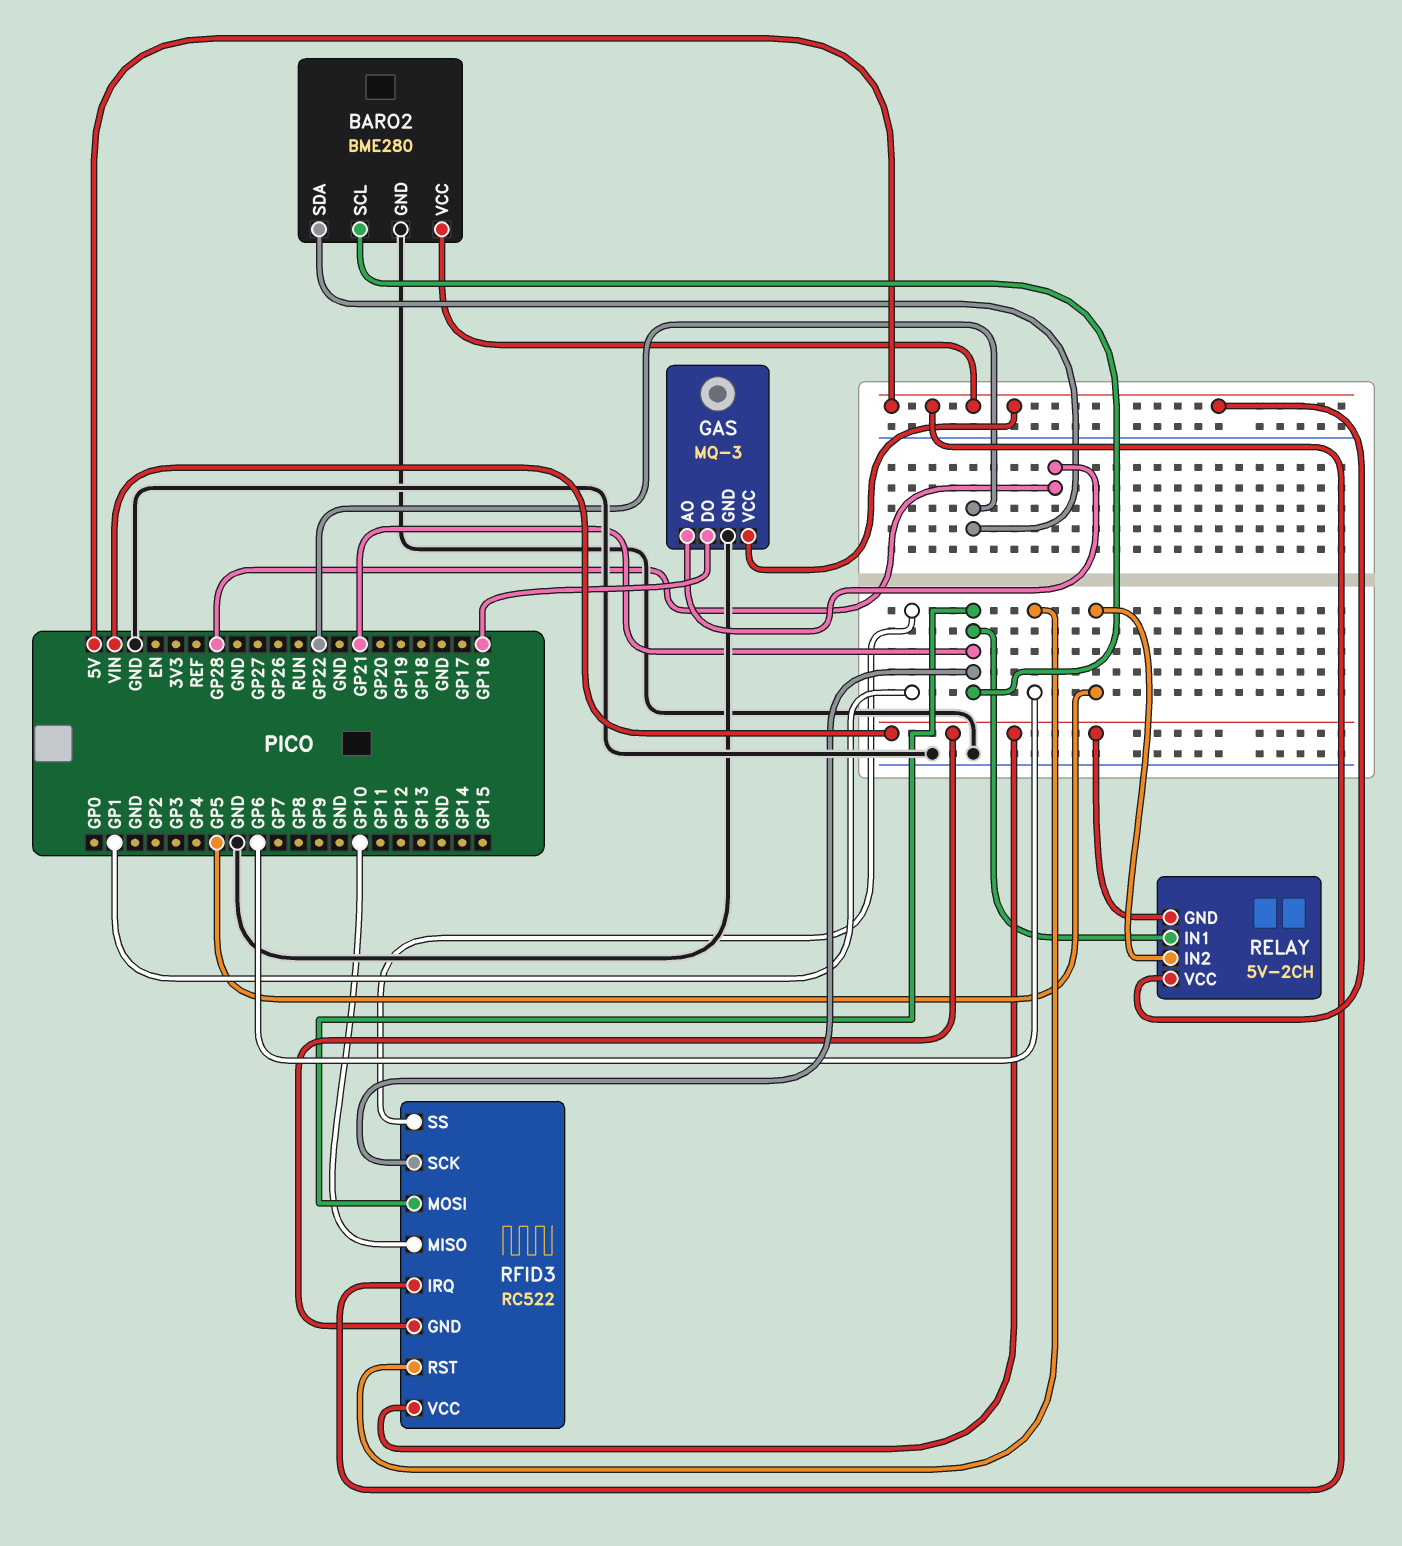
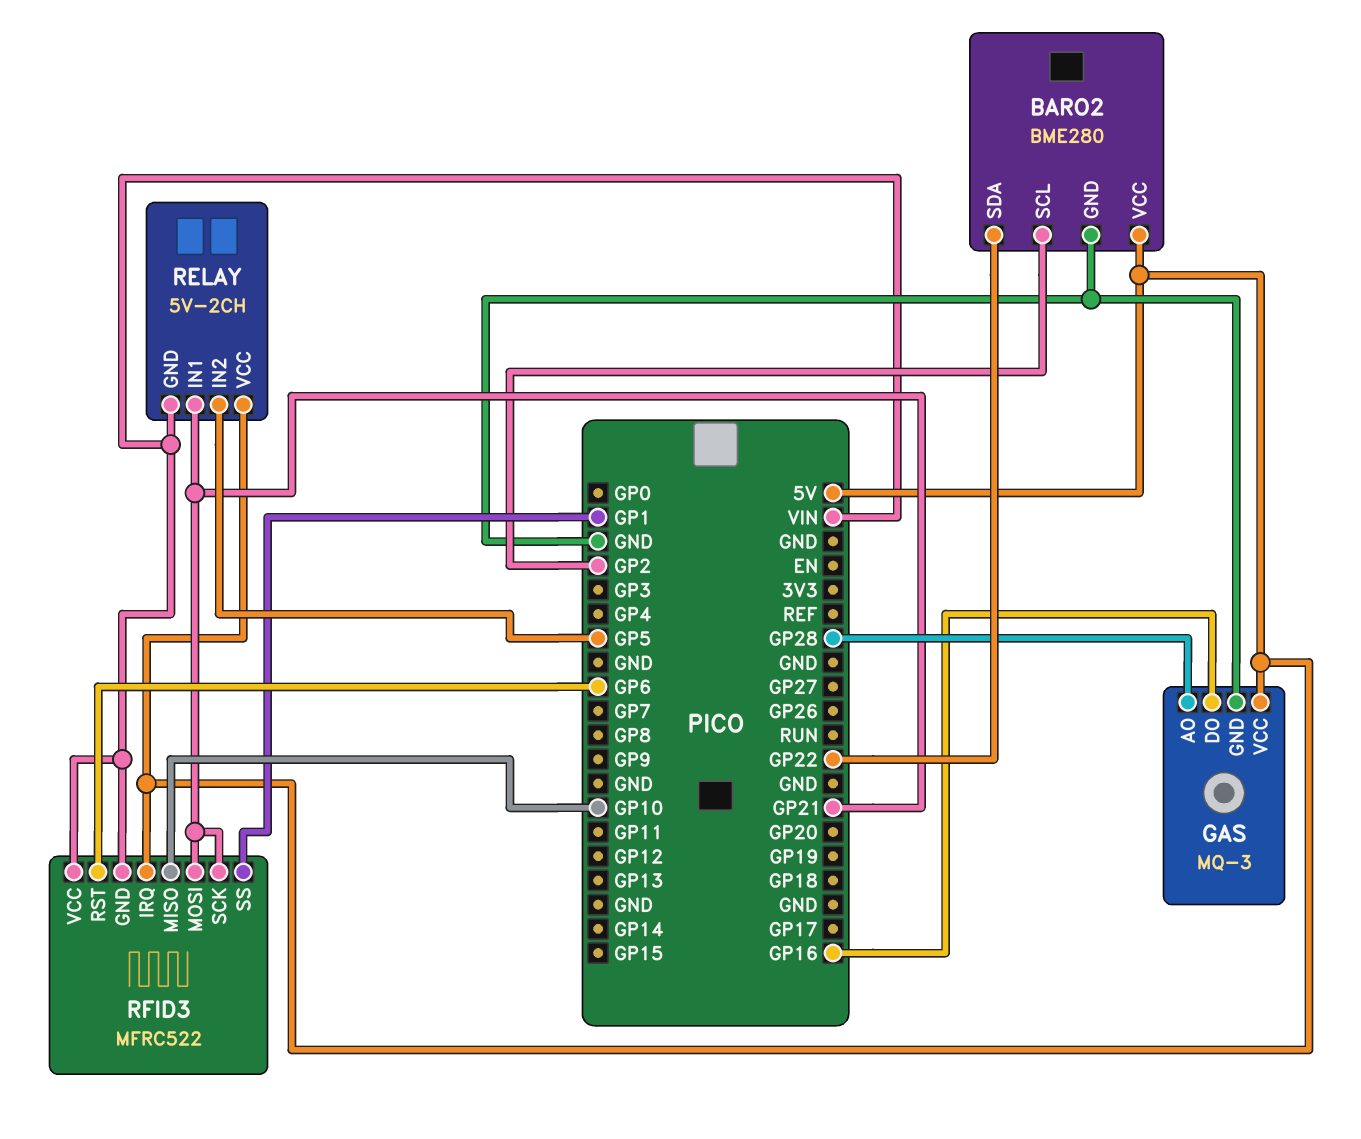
BARO2 pin SCL: GP21 -> GP2
RFID3: RC522 -> MFRC522

